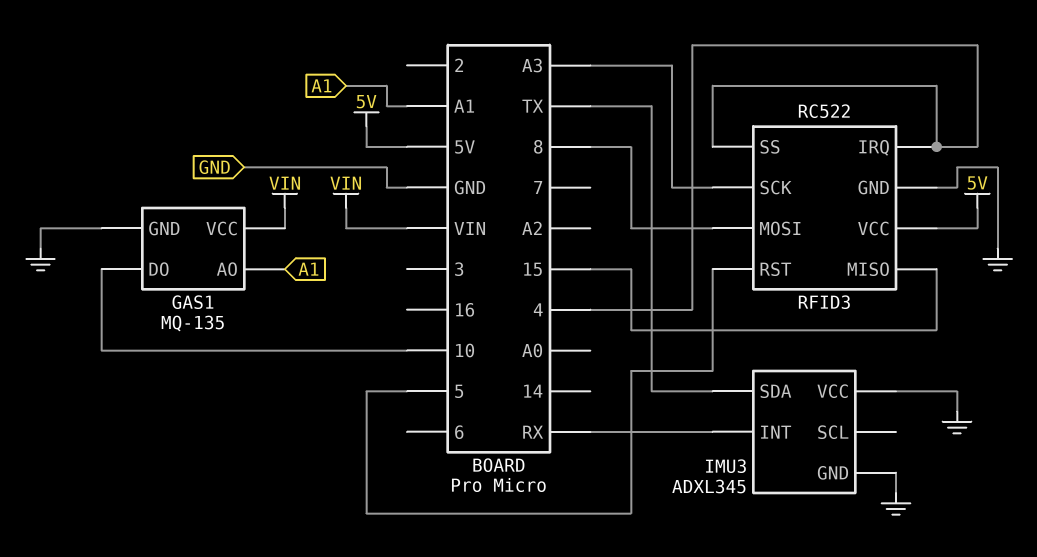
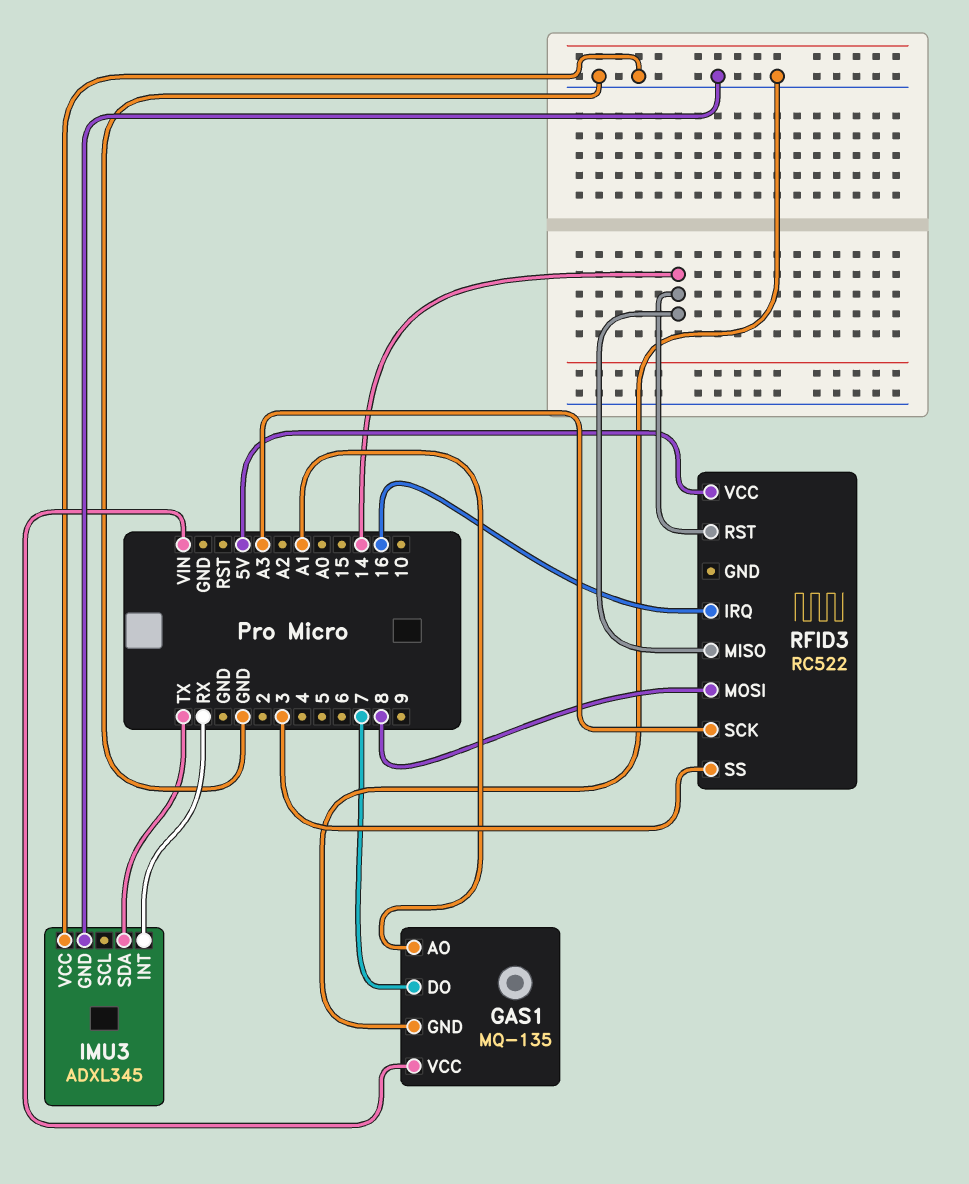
GAS1 pin DO: 10 -> 7
RFID3 pin GND: GND -> none
RFID3 pin IRQ: 4 -> 16
RFID3 pin MISO: 15 -> 14
RFID3 pin RST: 5 -> 14
RFID3 pin SS: 4 -> 3

